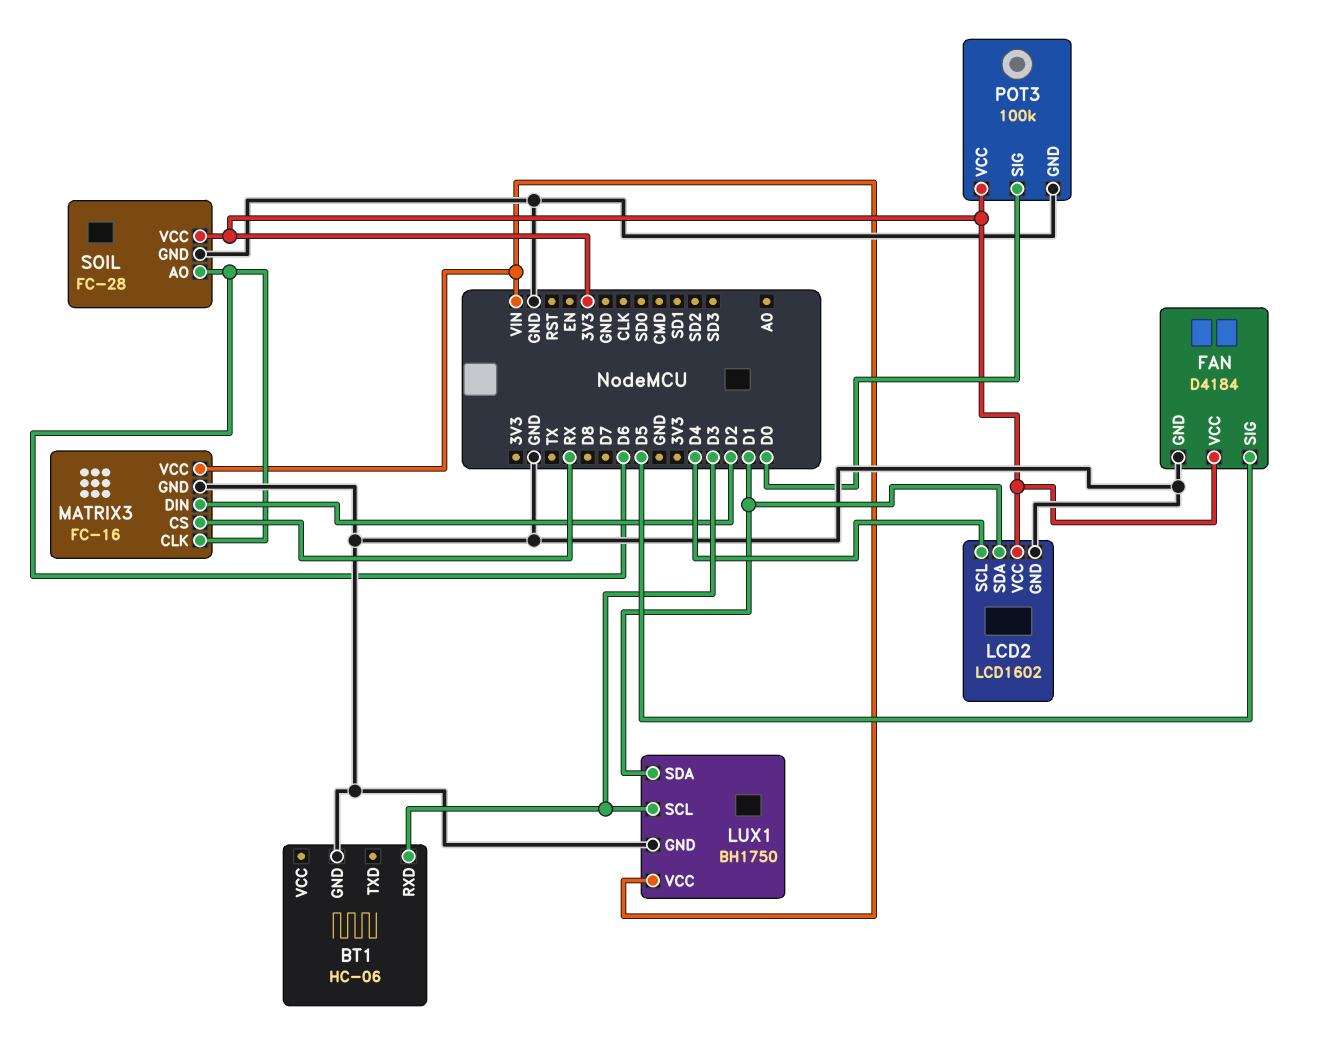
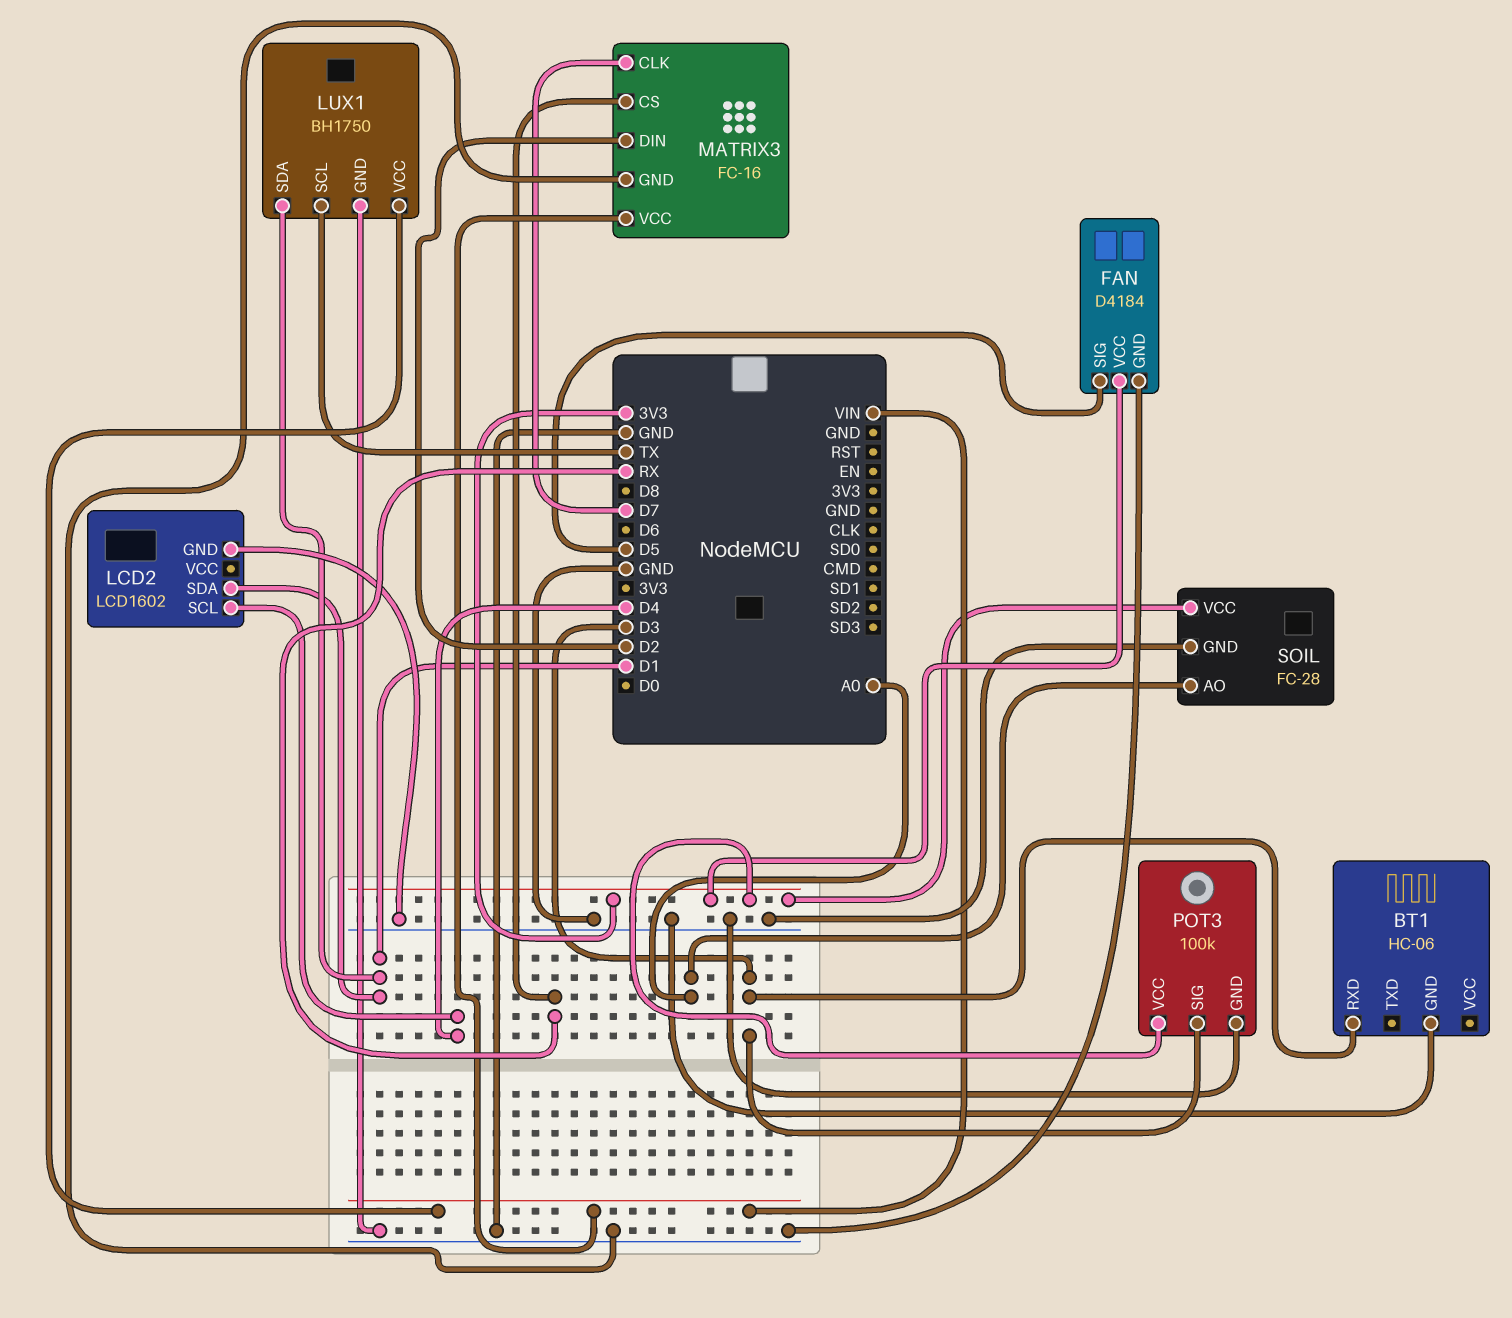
LCD2 pin VCC: 3V3 -> none
LUX1 pin SCL: D3 -> TX
MATRIX3 pin CLK: D6 -> D7
POT3 pin SIG: D0 -> D3
SOIL pin AO: D6 -> A0

